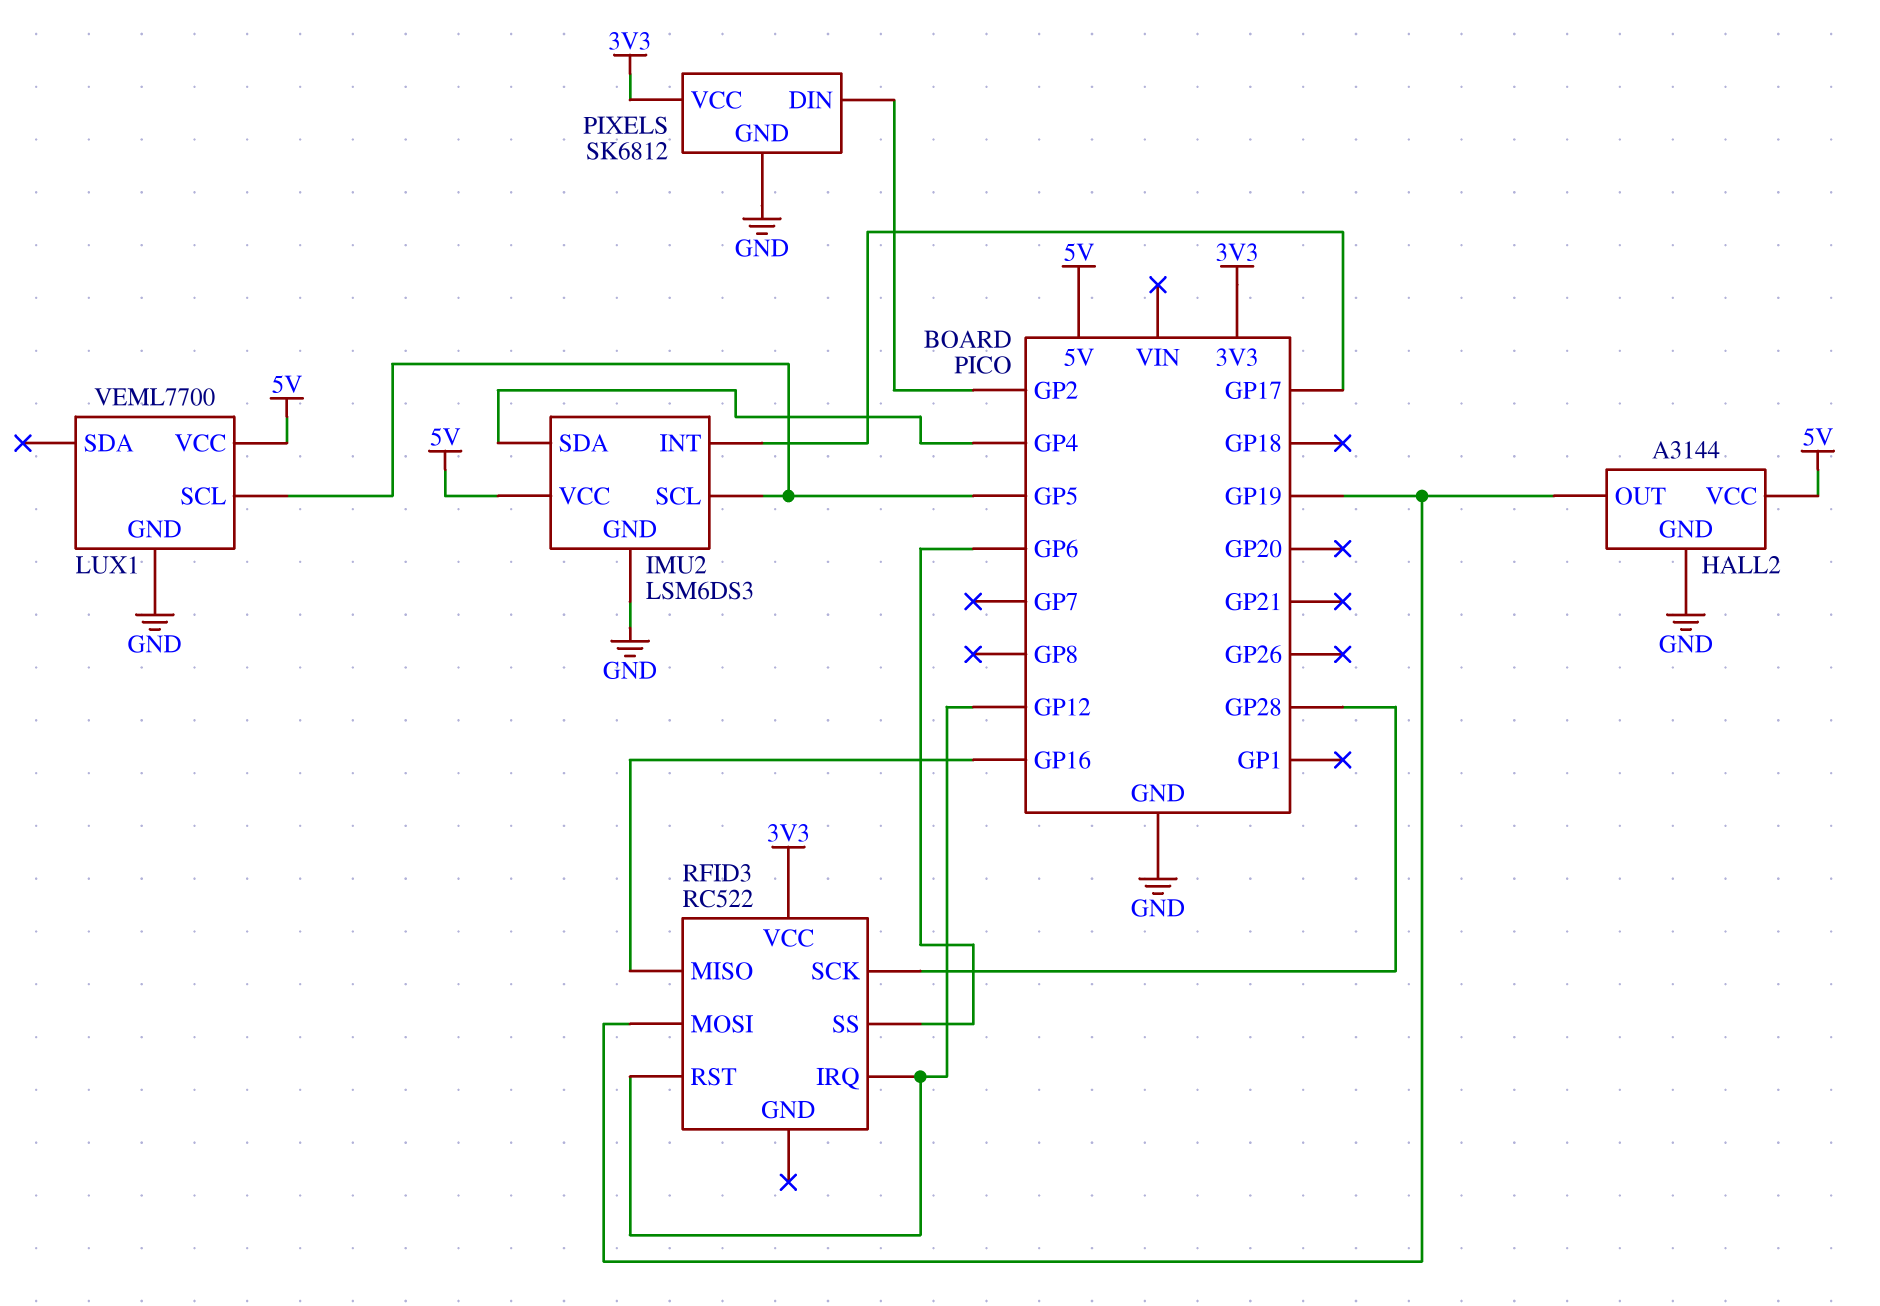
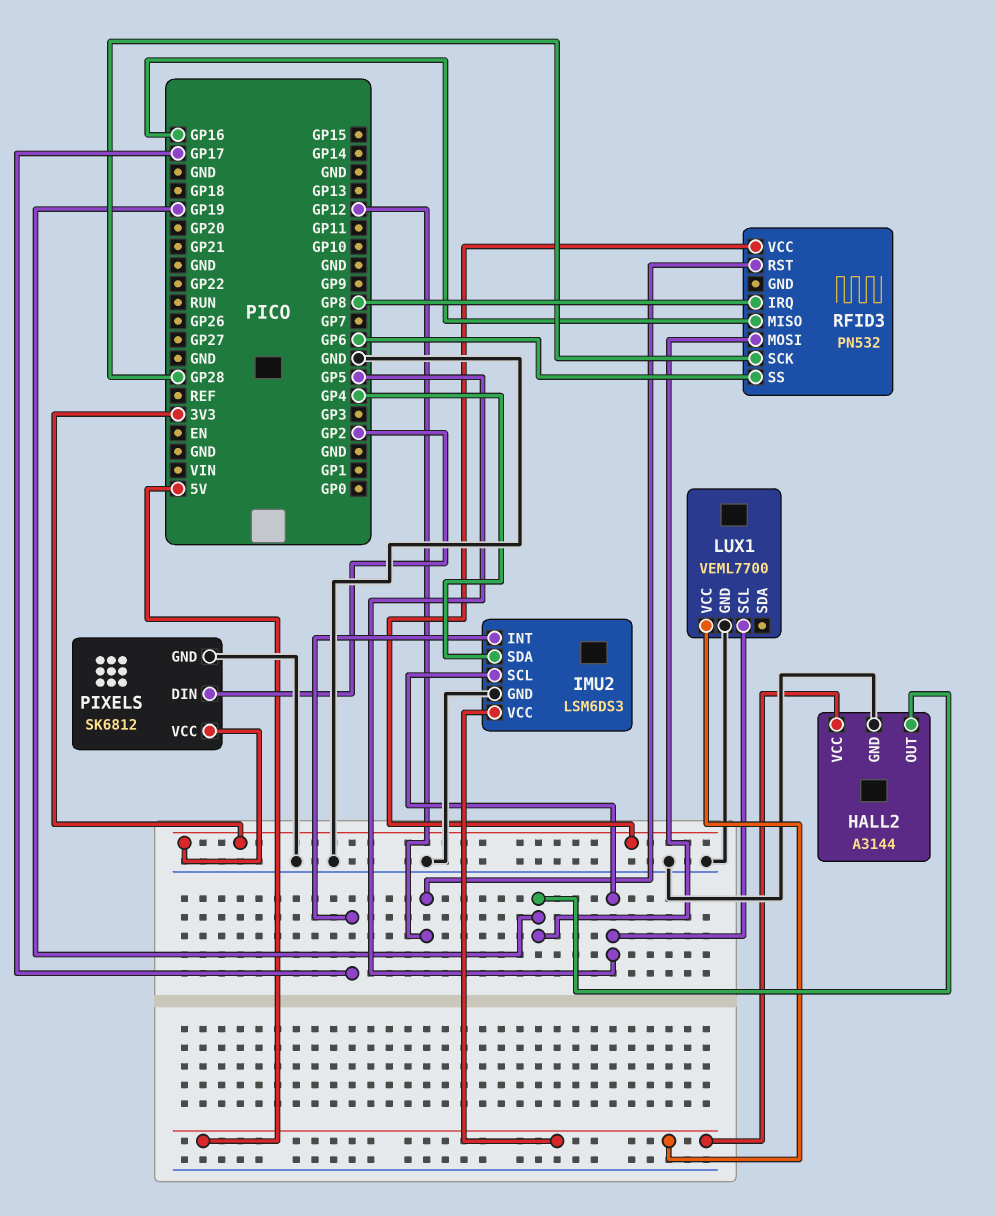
RFID3: RC522 -> PN532
RFID3 pin IRQ: GP12 -> GP8

